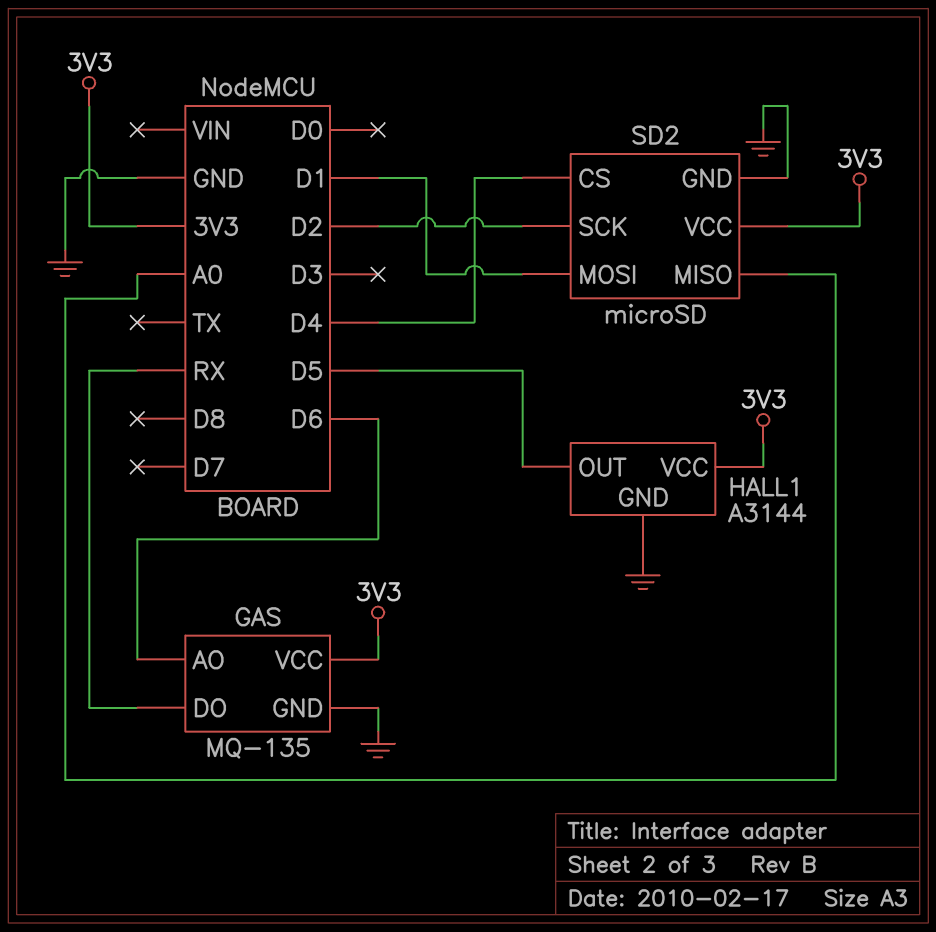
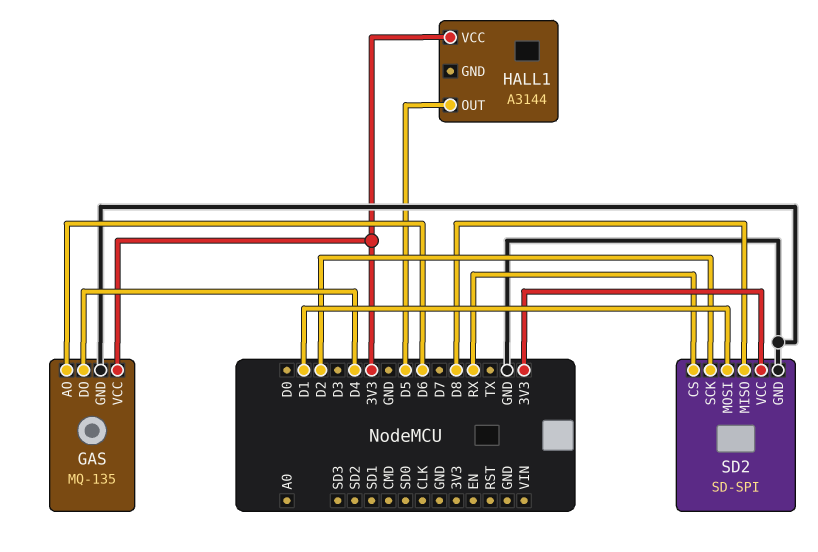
GAS pin DO: RX -> D4
HALL1 pin GND: GND -> none
SD2: microSD -> SD-SPI
SD2 pin CS: D4 -> RX
SD2 pin MISO: A0 -> D8

